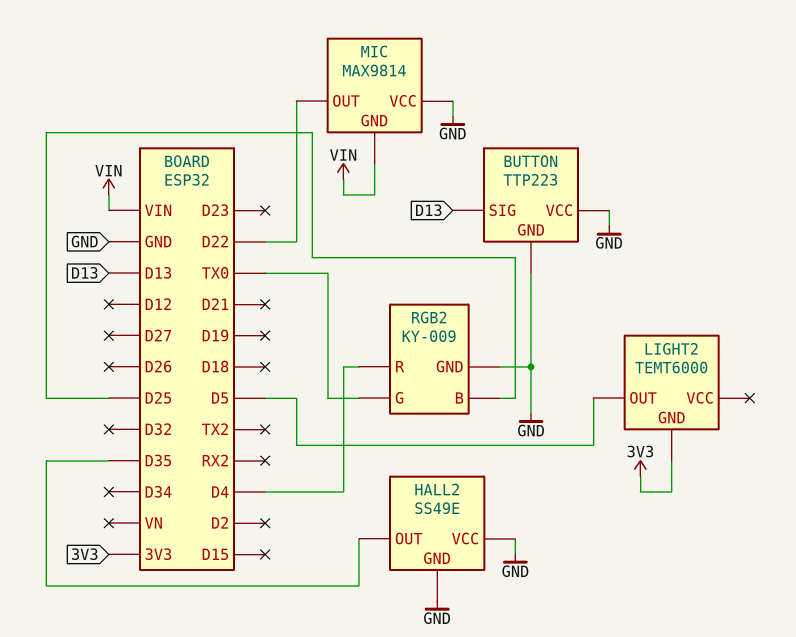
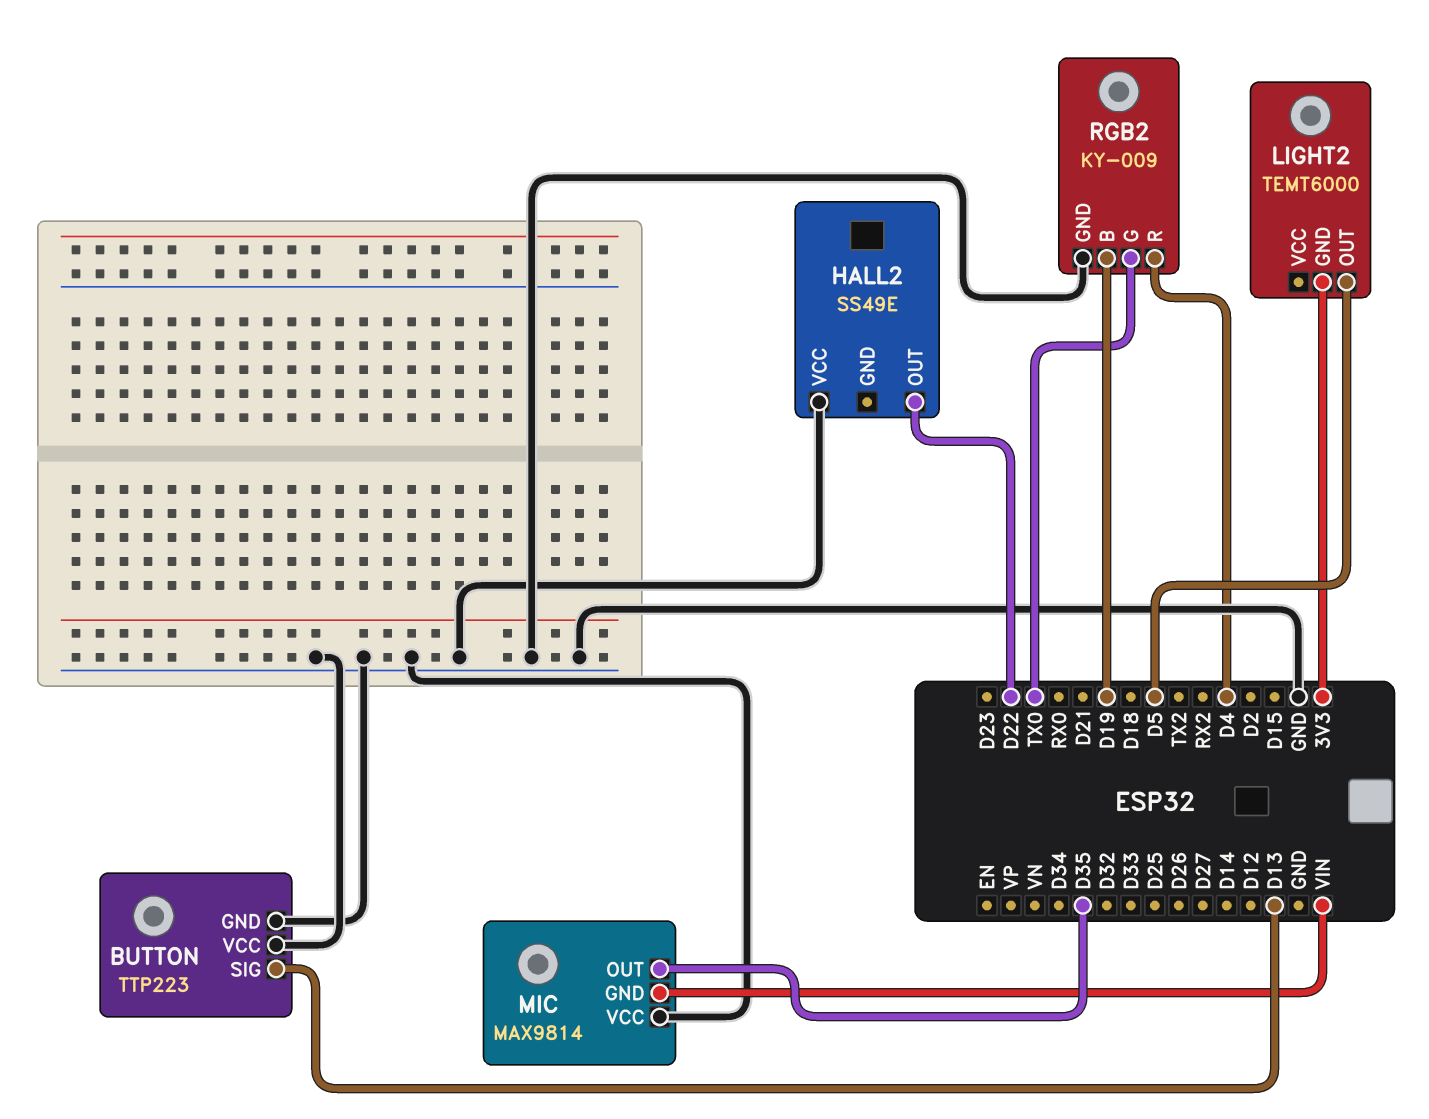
HALL2 pin GND: GND -> none
HALL2 pin OUT: D35 -> D22
MIC pin OUT: D22 -> D35
RGB2 pin B: D25 -> D19

